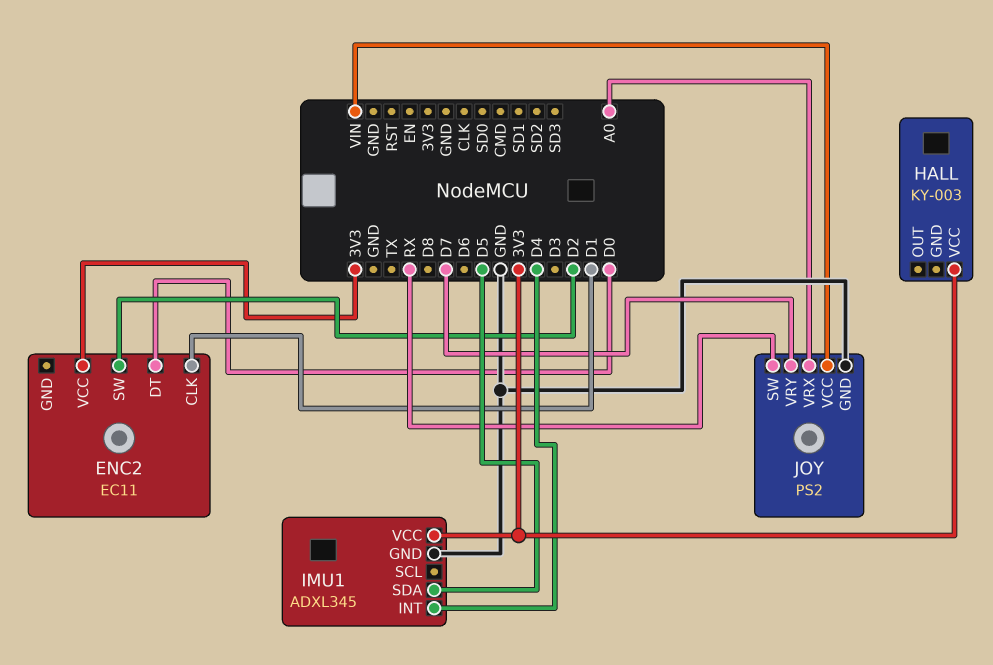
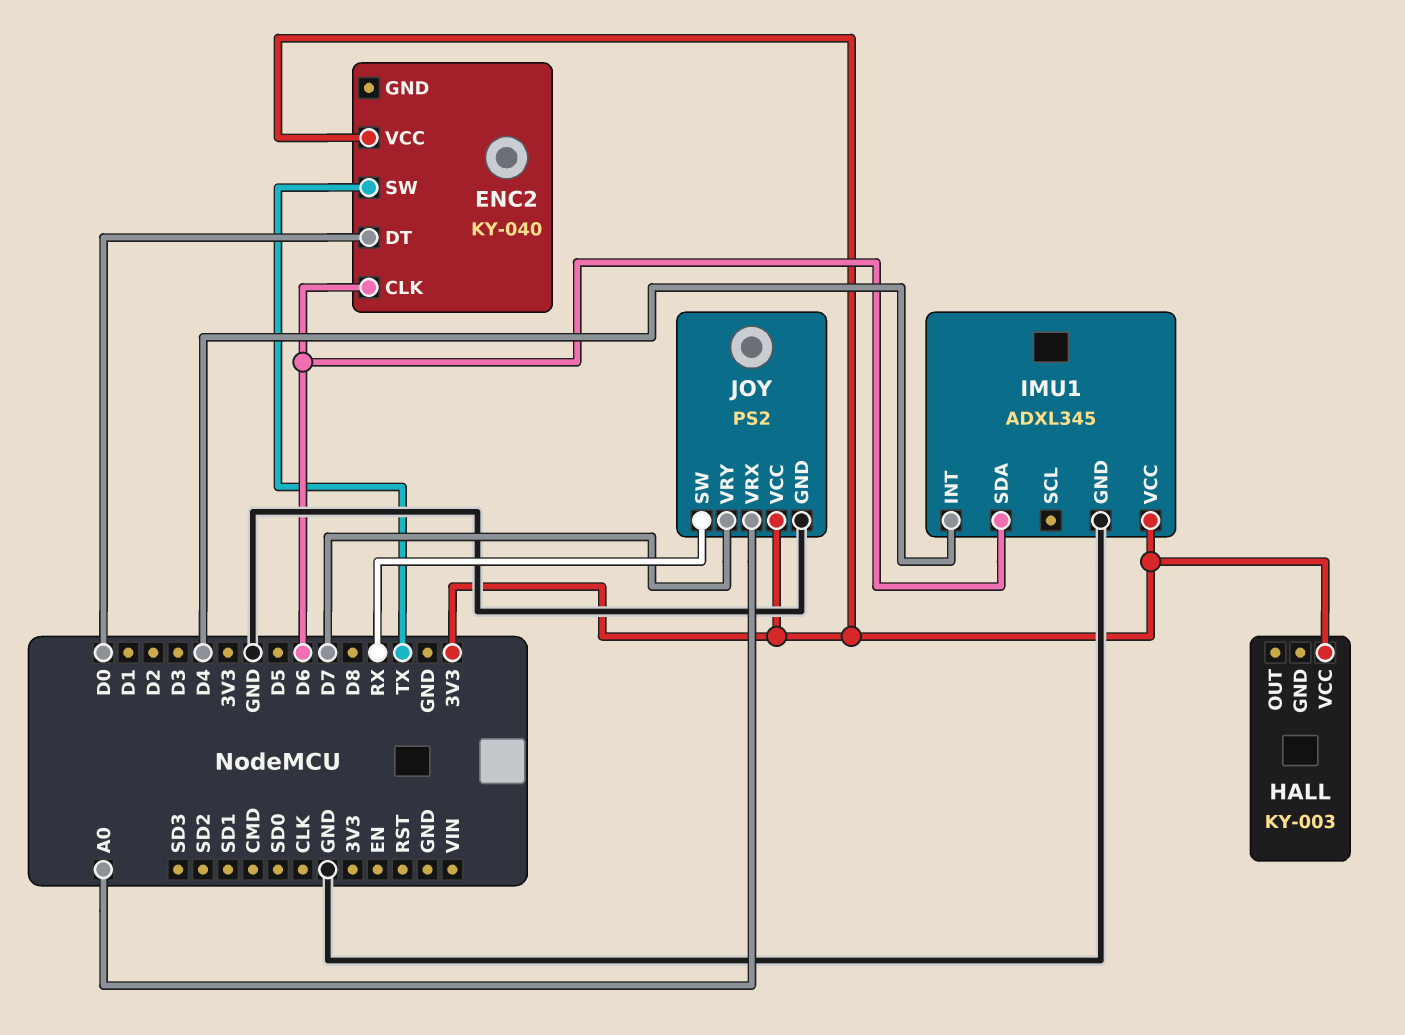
ENC2: EC11 -> KY-040
ENC2 pin CLK: D1 -> D6
ENC2 pin SW: D2 -> TX
IMU1 pin SDA: D5 -> D6
JOY pin VCC: VIN -> 3V3

